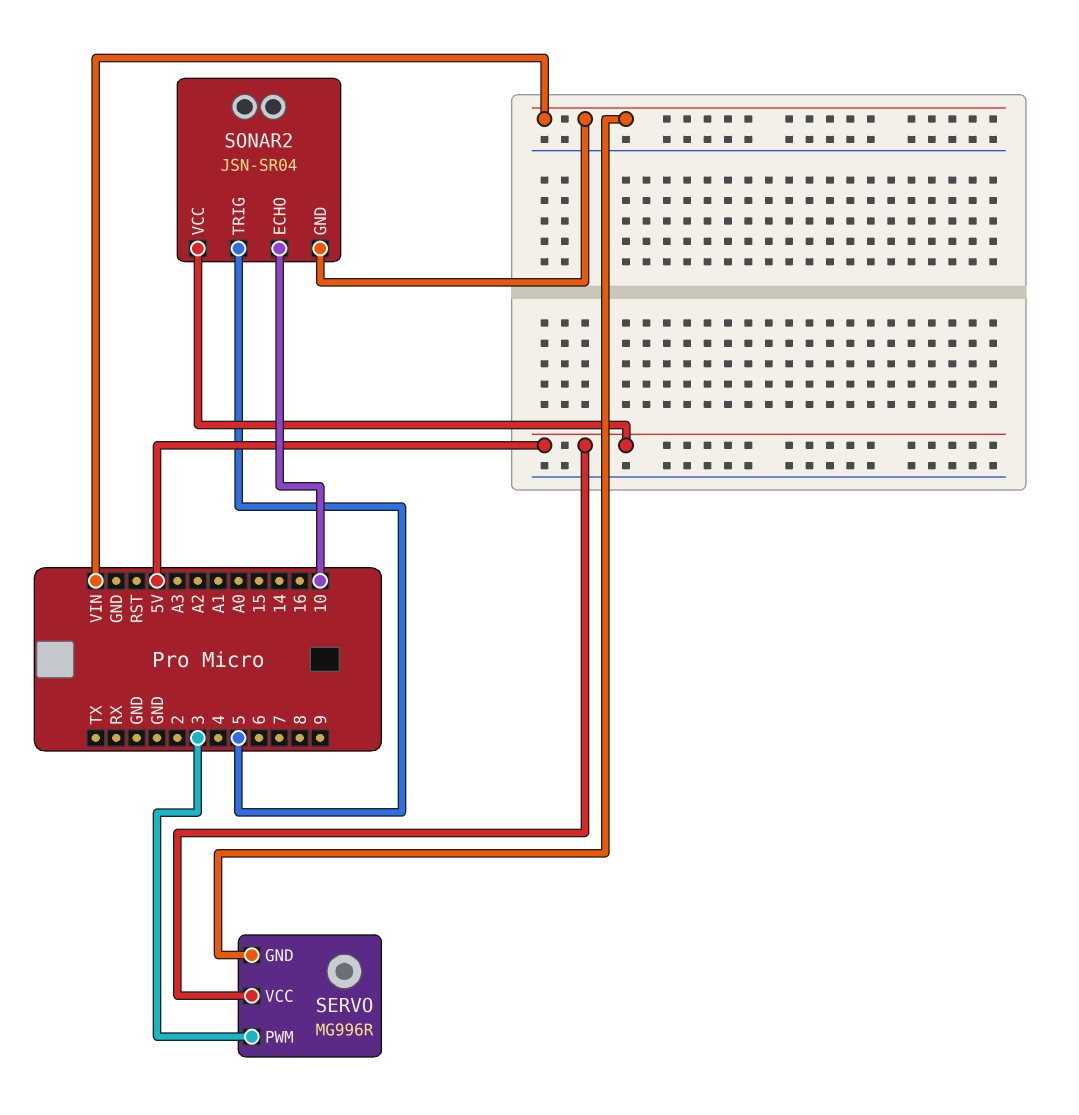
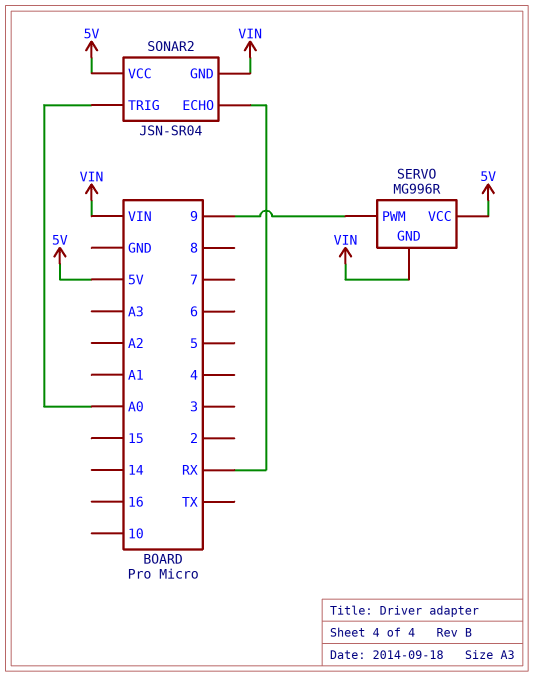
SERVO pin PWM: 3 -> 9
SONAR2 pin ECHO: 10 -> RX
SONAR2 pin TRIG: 5 -> A0

